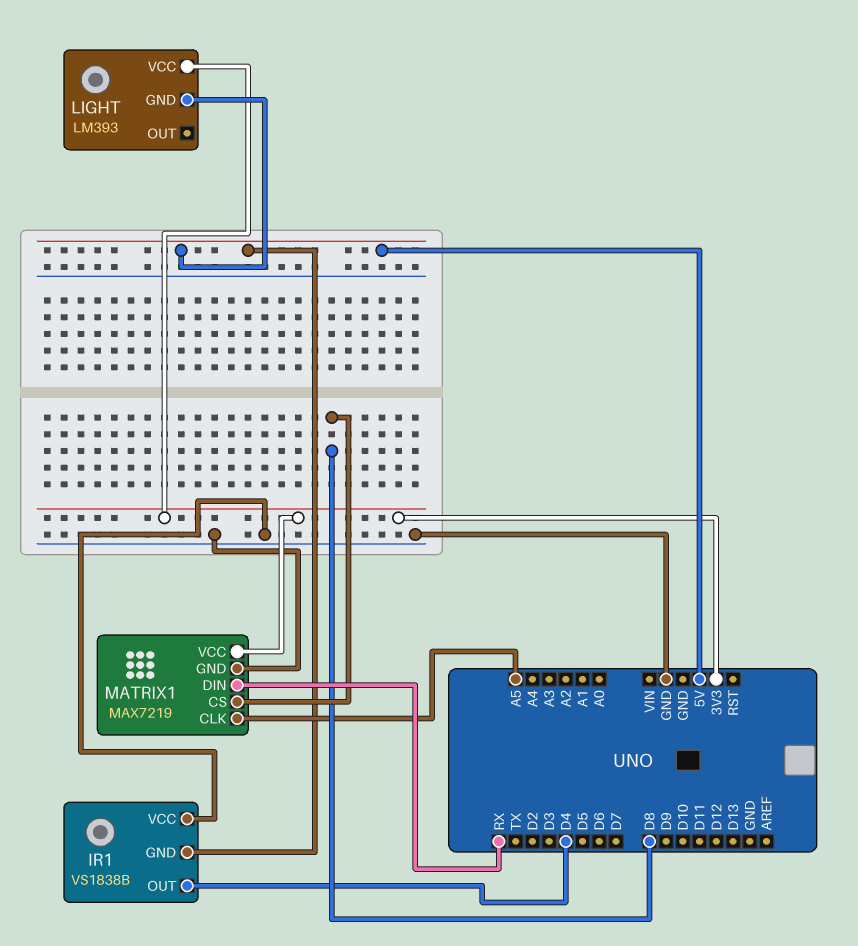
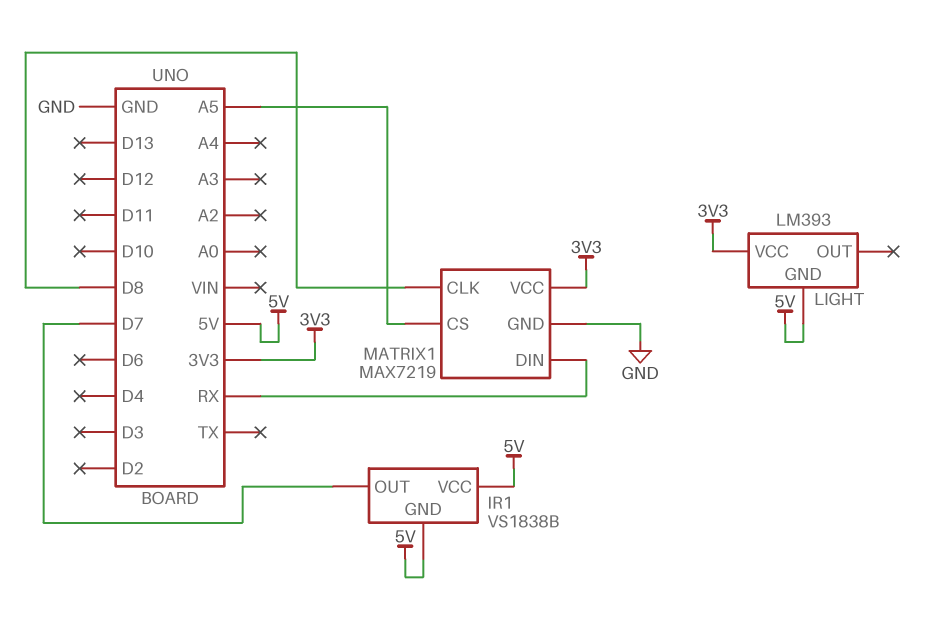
IR1 pin OUT: D4 -> D7
IR1 pin VCC: GND -> 5V
MATRIX1 pin CLK: A5 -> D8
MATRIX1 pin CS: D8 -> A5

